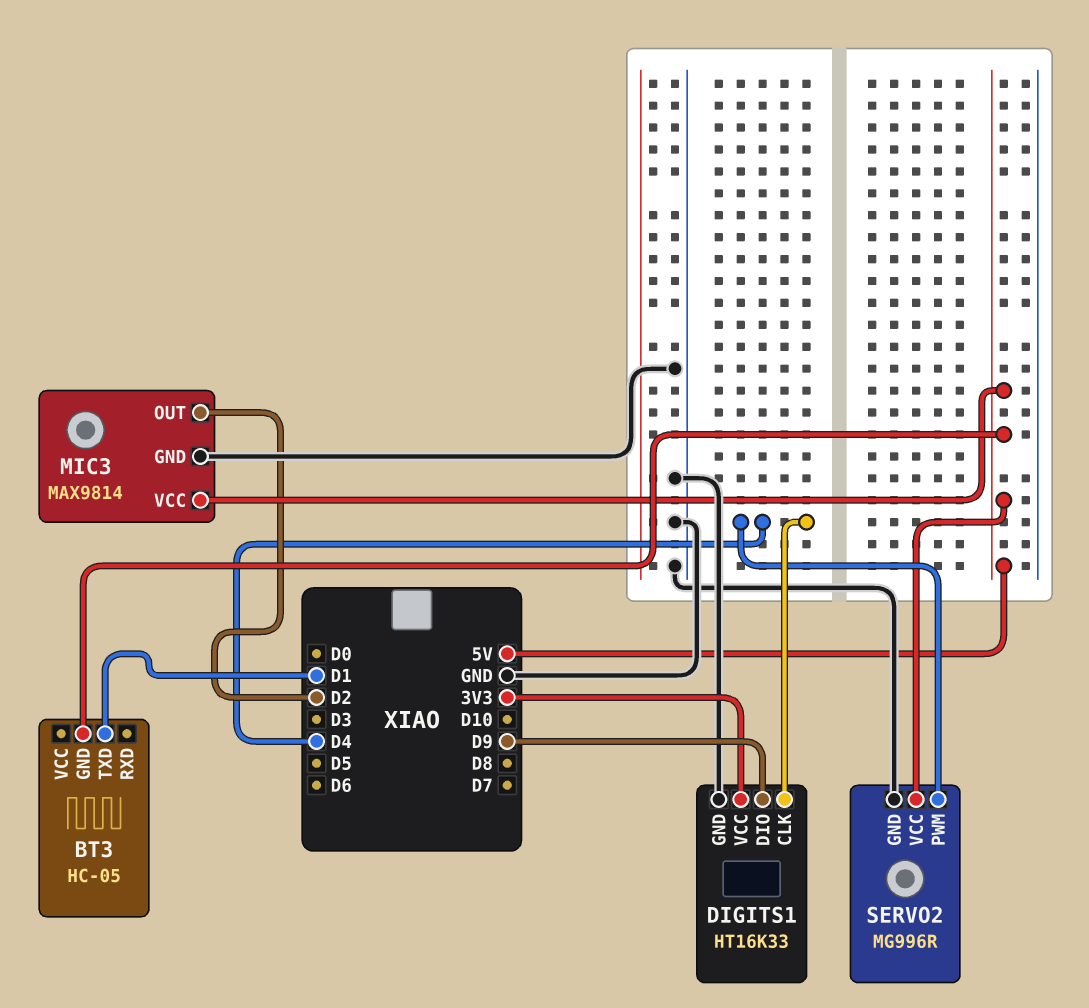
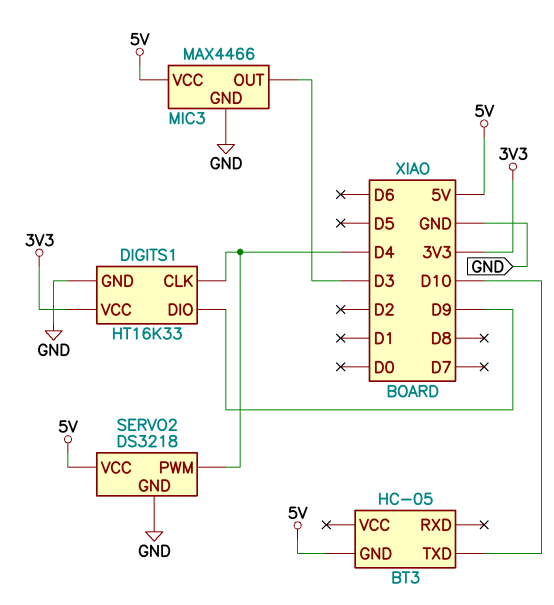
BT3 pin TXD: D1 -> D10
MIC3: MAX9814 -> MAX4466
MIC3 pin OUT: D2 -> D3
SERVO2: MG996R -> DS3218

